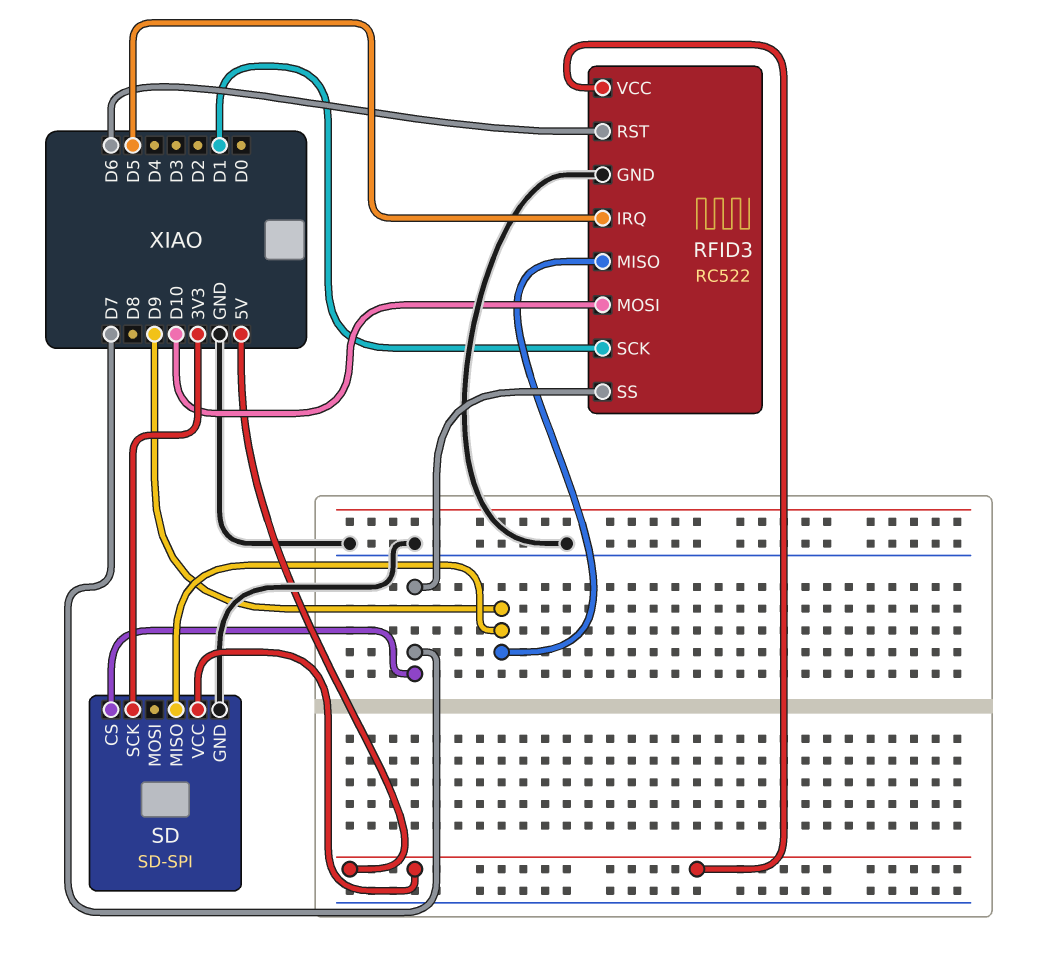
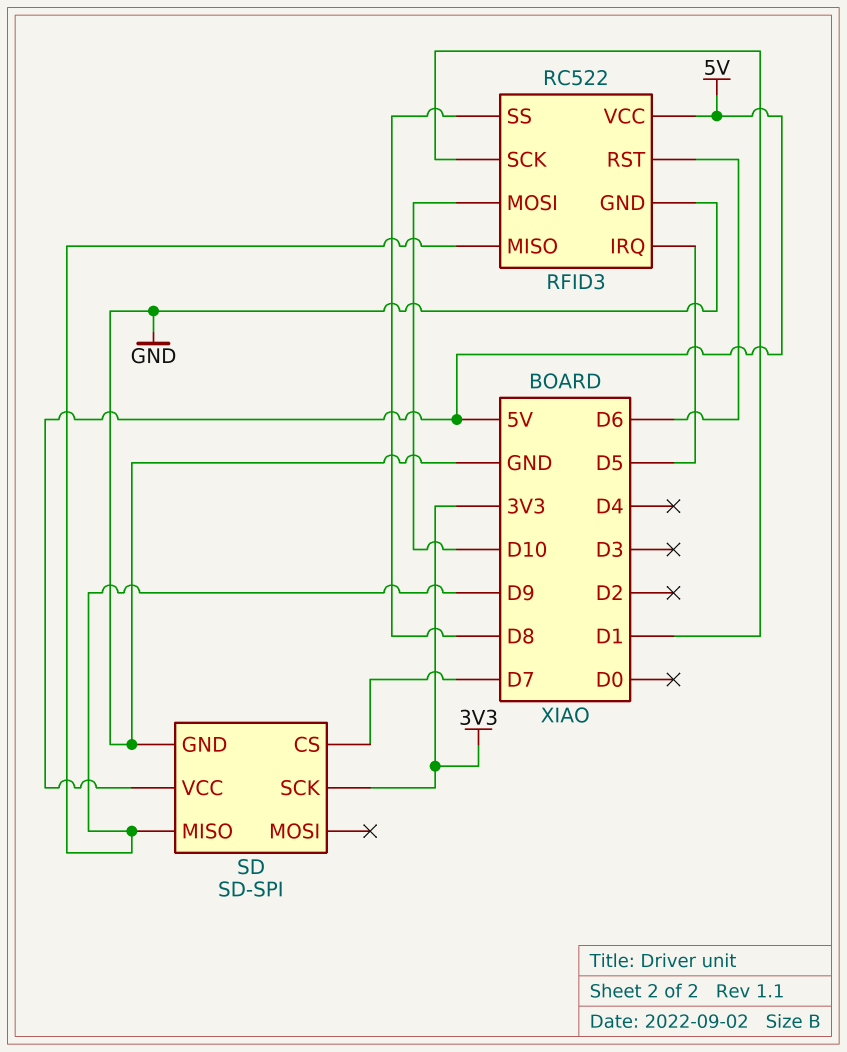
RFID3 pin SS: D7 -> D8

